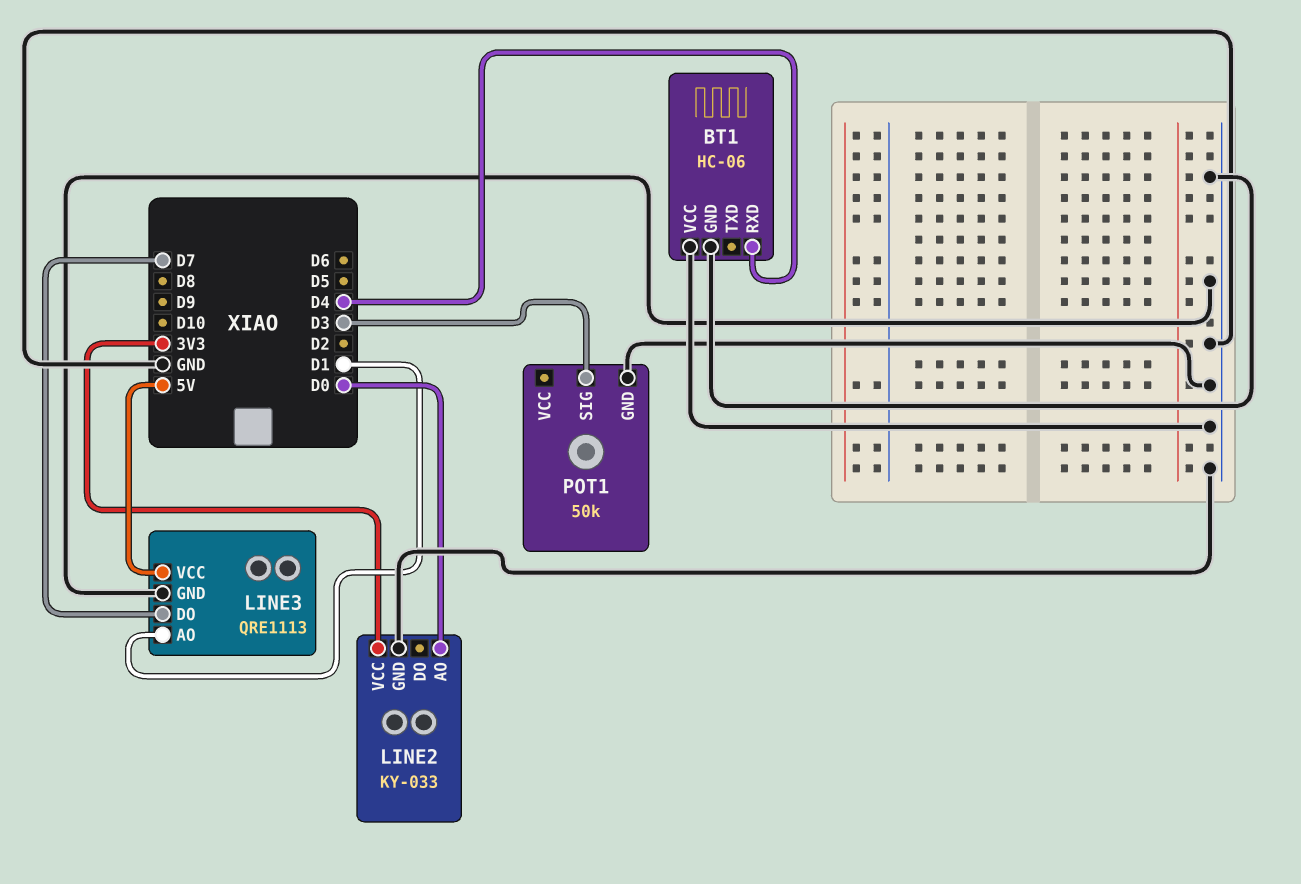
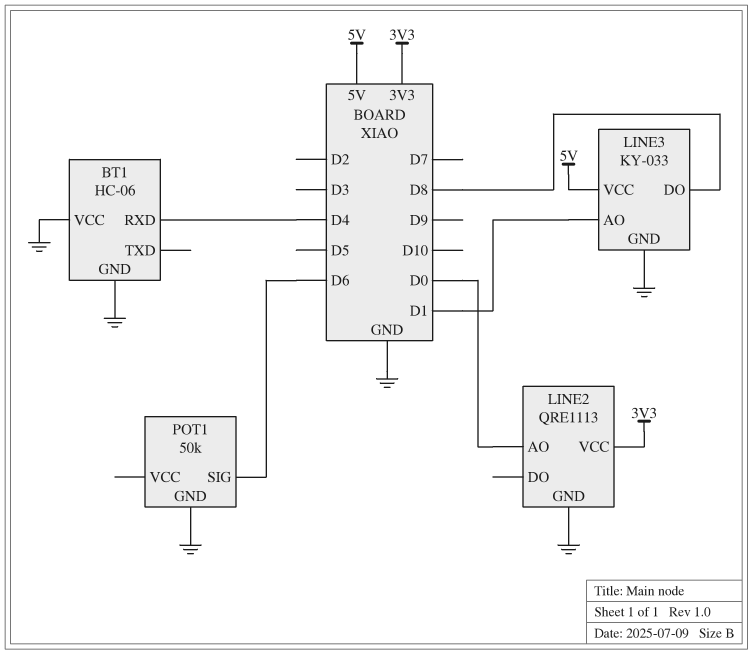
LINE2: KY-033 -> QRE1113
LINE3: QRE1113 -> KY-033
LINE3 pin DO: D7 -> D8
POT1 pin SIG: D3 -> D6

